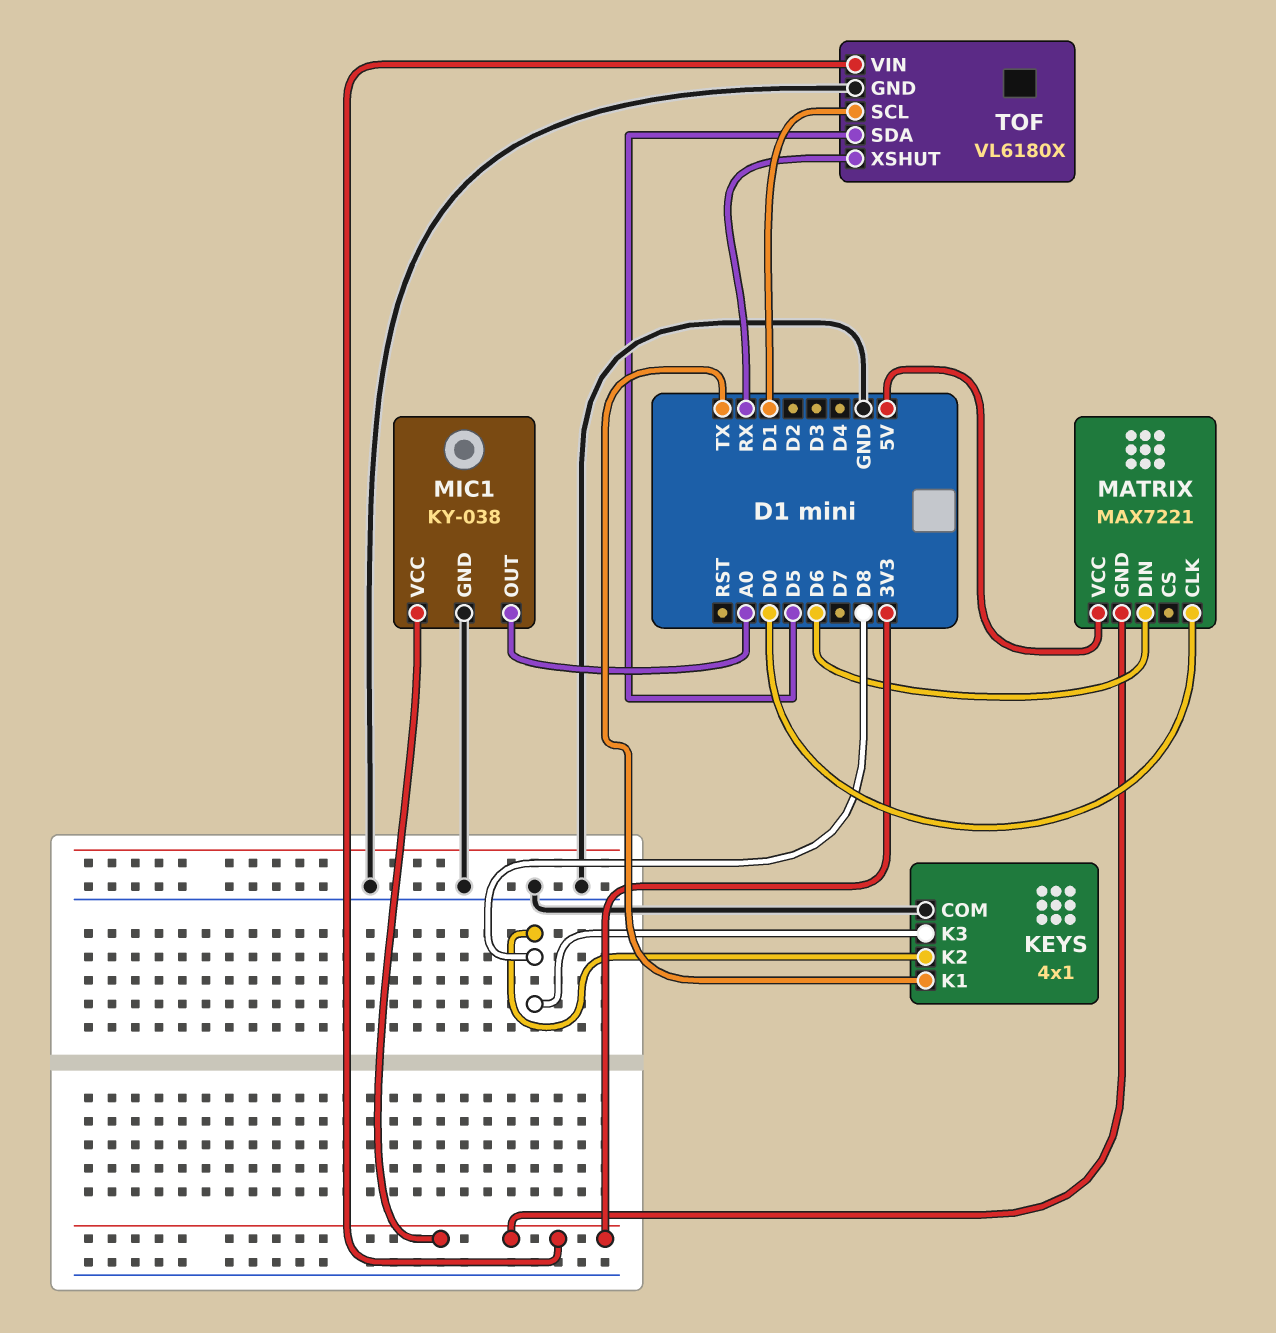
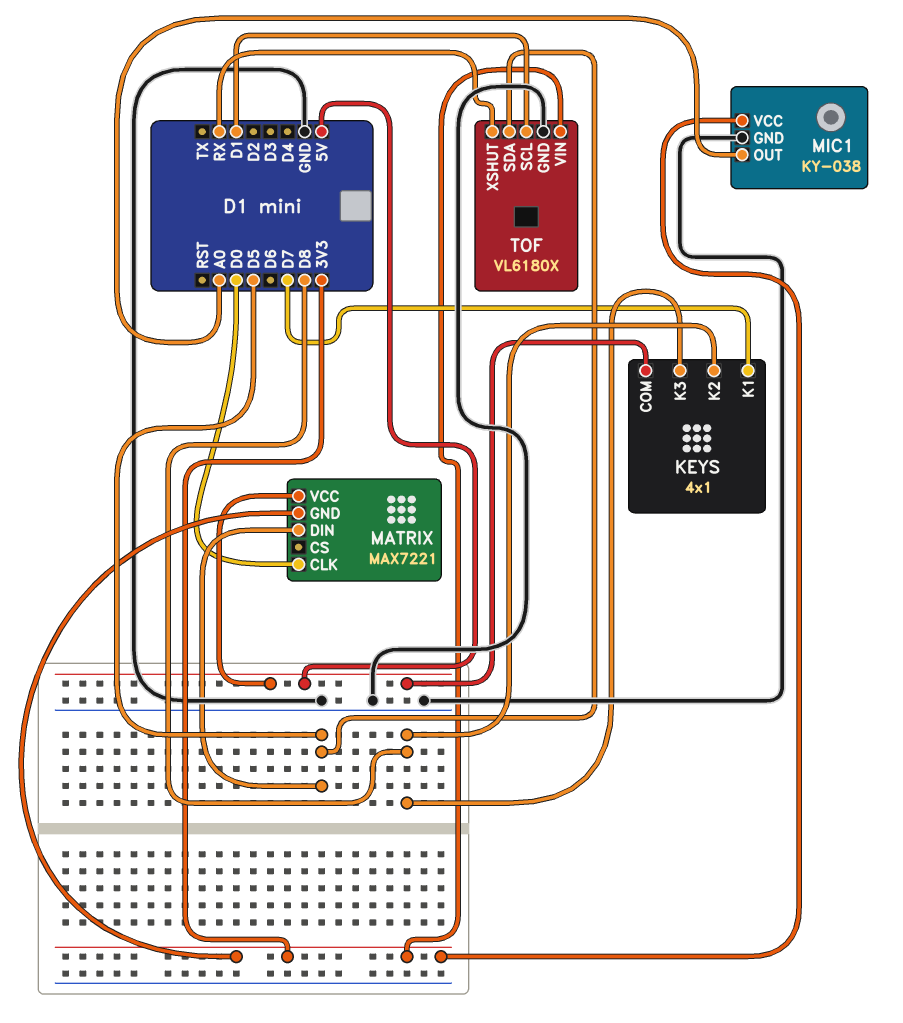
KEYS pin COM: GND -> 5V
KEYS pin K1: TX -> D7
MATRIX pin DIN: D6 -> D5

